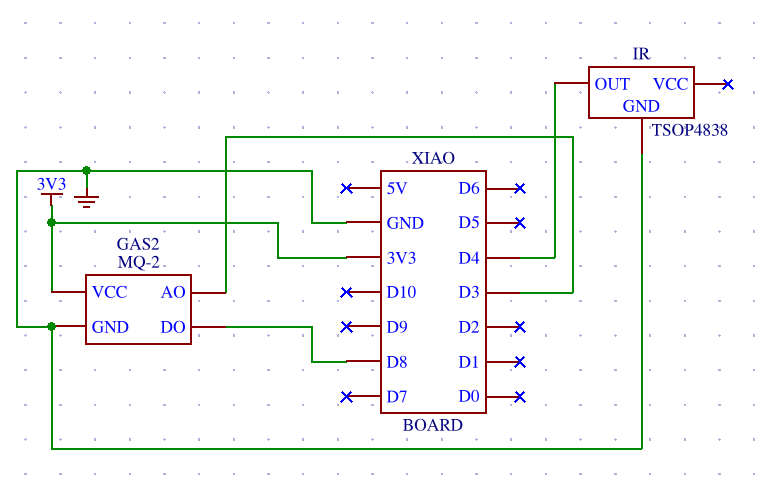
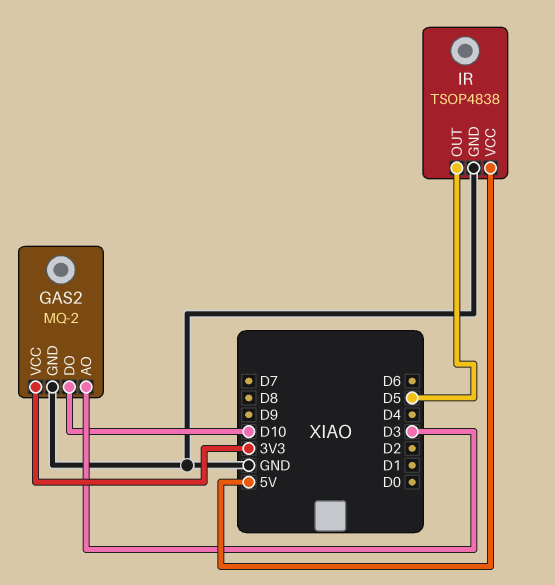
GAS2 pin DO: D8 -> D10
IR pin OUT: D4 -> D5
IR pin VCC: none -> 5V

